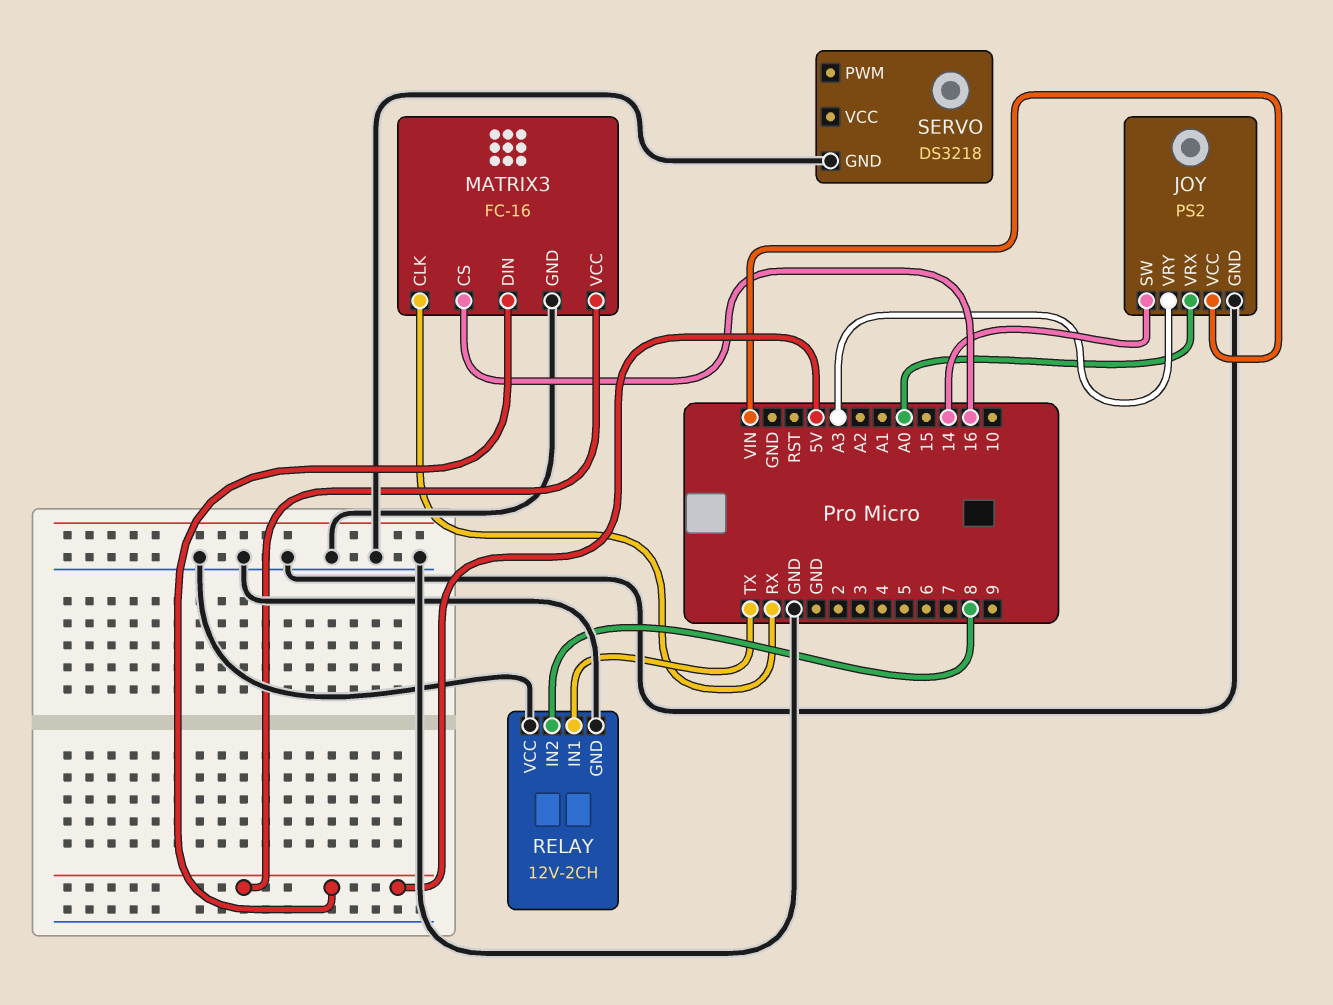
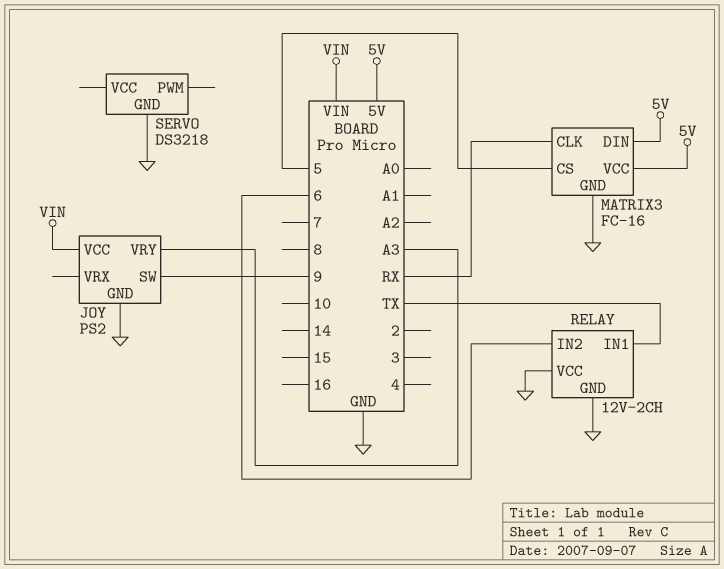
JOY pin SW: 14 -> 9
JOY pin VRX: A0 -> none
MATRIX3 pin CS: 16 -> 5
RELAY pin IN2: 8 -> 6

